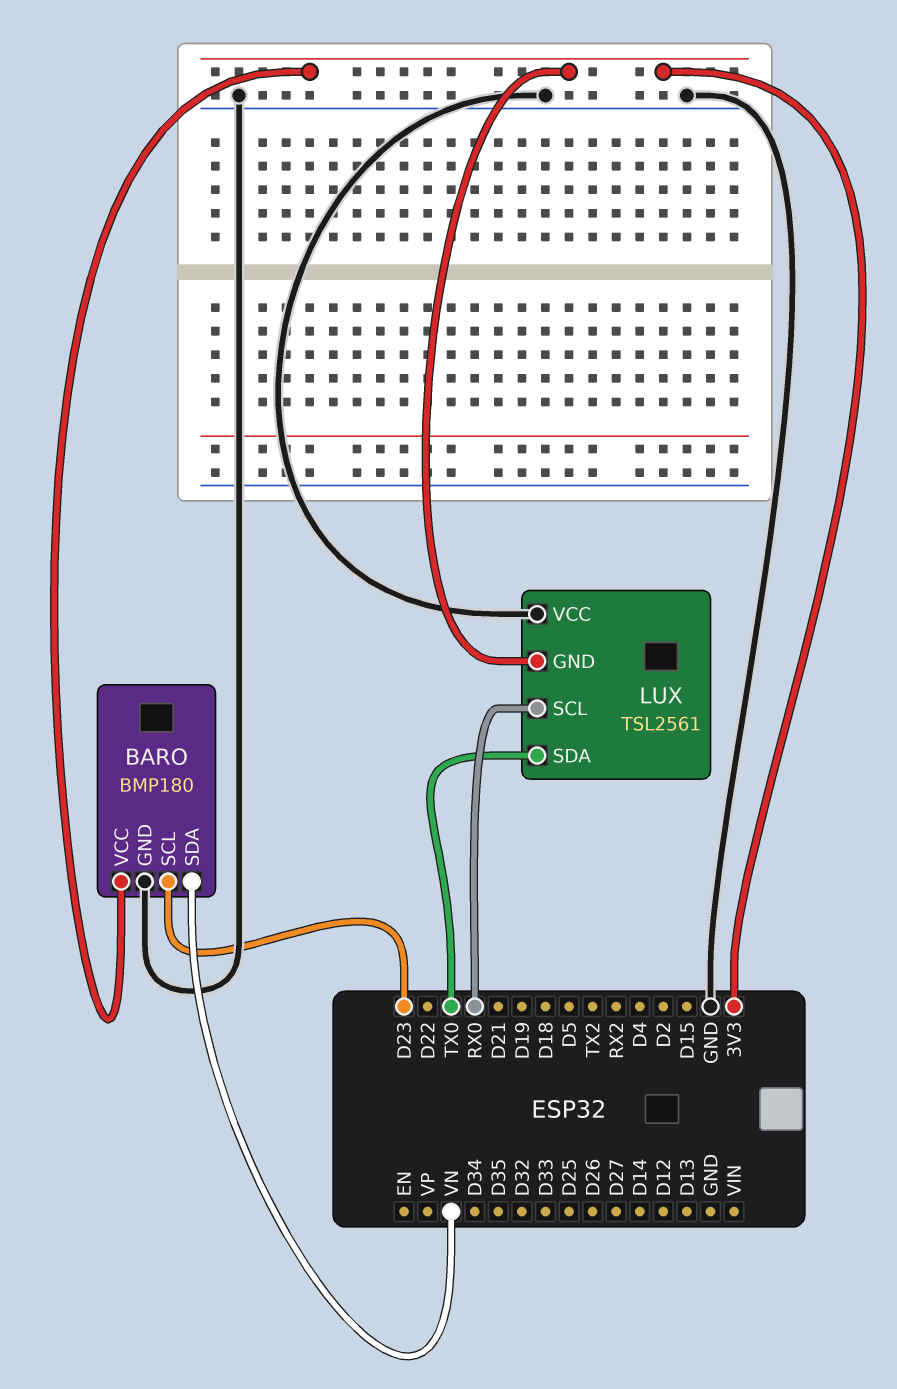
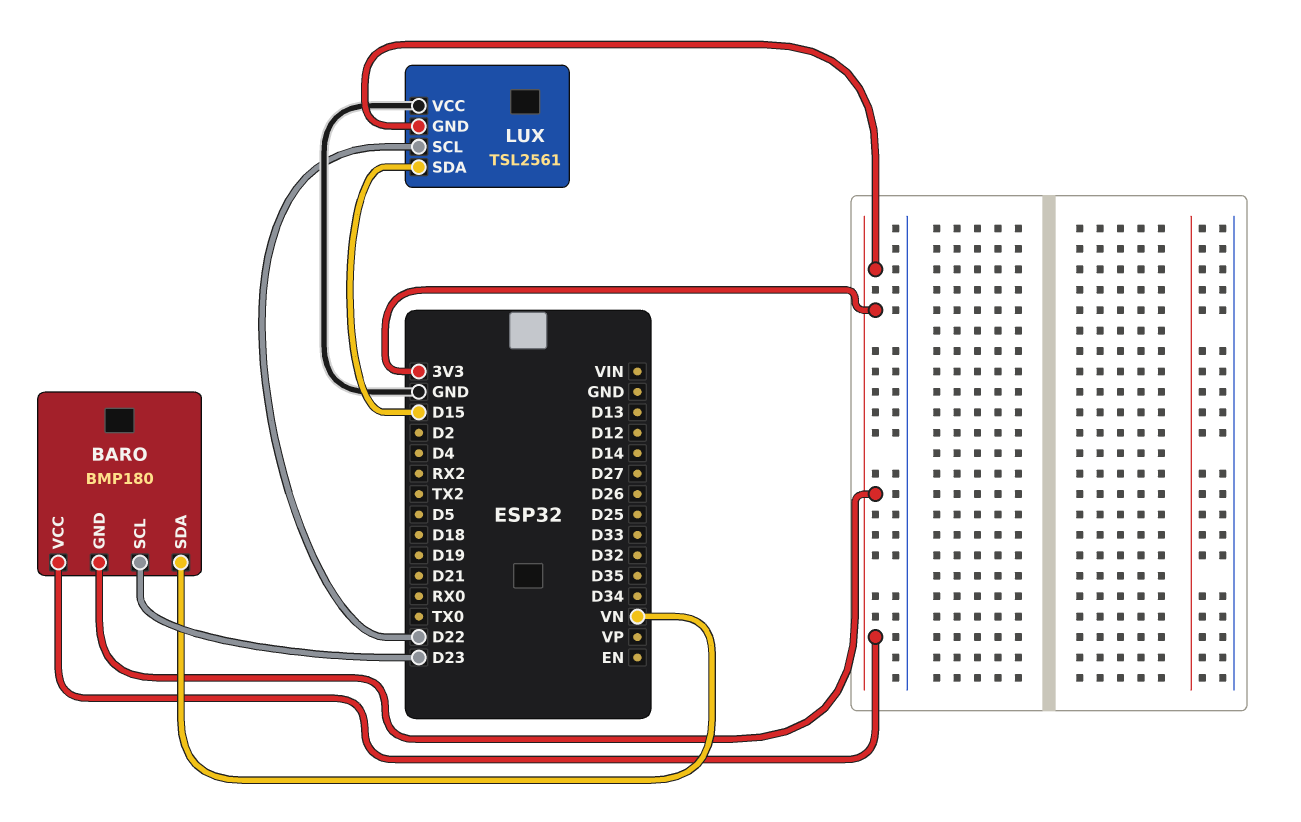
BARO pin GND: GND -> 3V3
LUX pin SCL: RX0 -> D22
LUX pin SDA: TX0 -> D15

